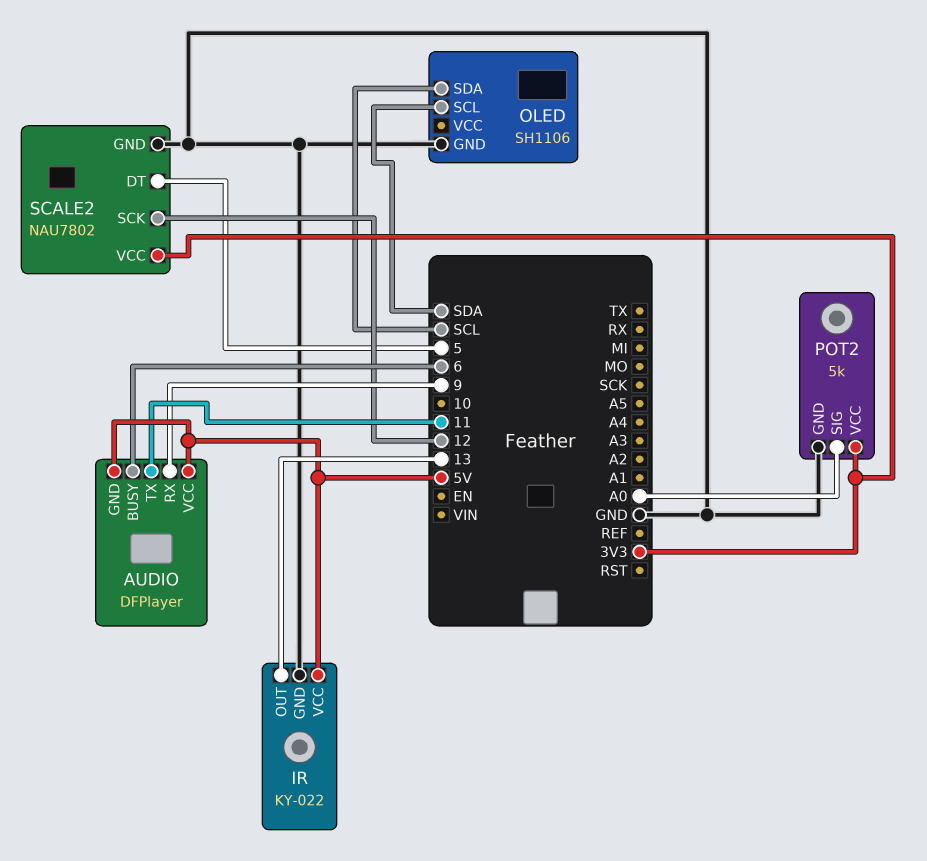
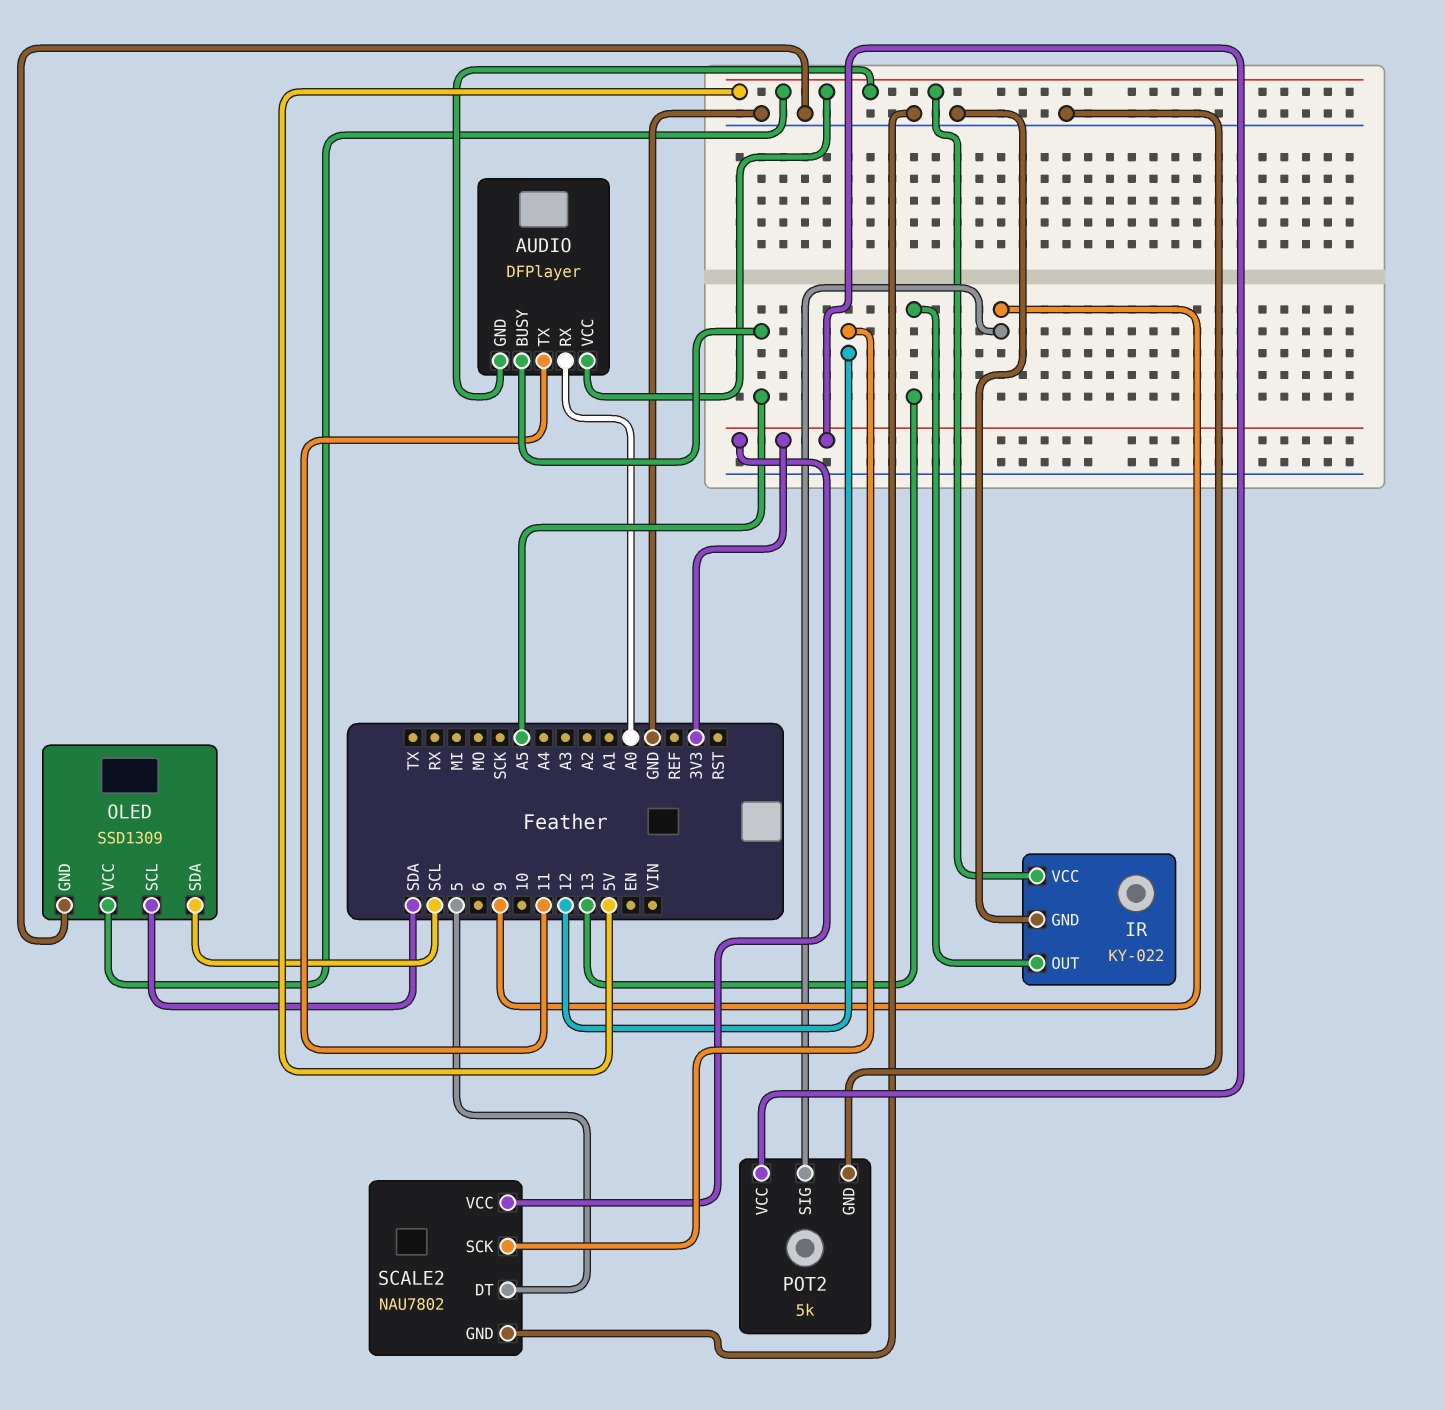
AUDIO pin BUSY: 6 -> A5
AUDIO pin RX: 9 -> A0
OLED: SH1106 -> SSD1309
OLED pin VCC: none -> 5V
POT2 pin SIG: A0 -> 9

